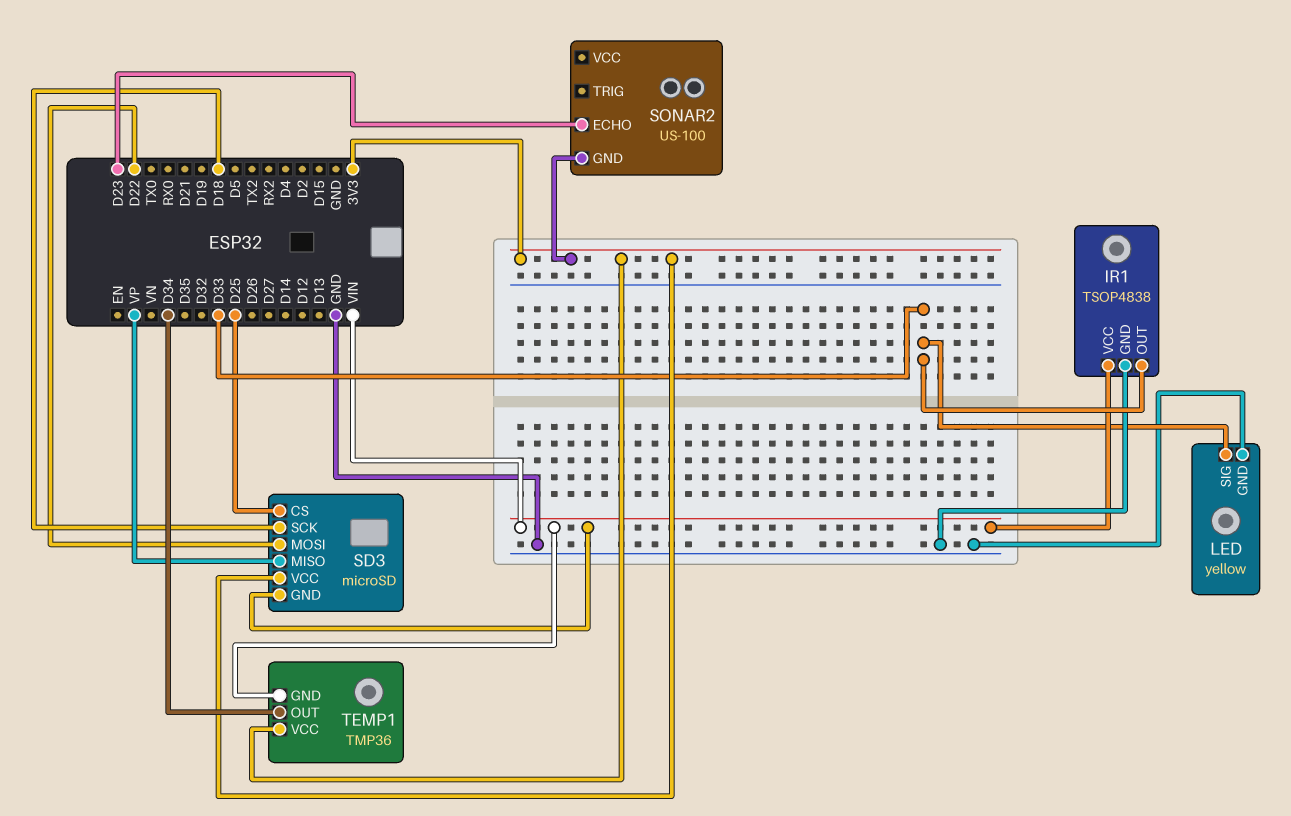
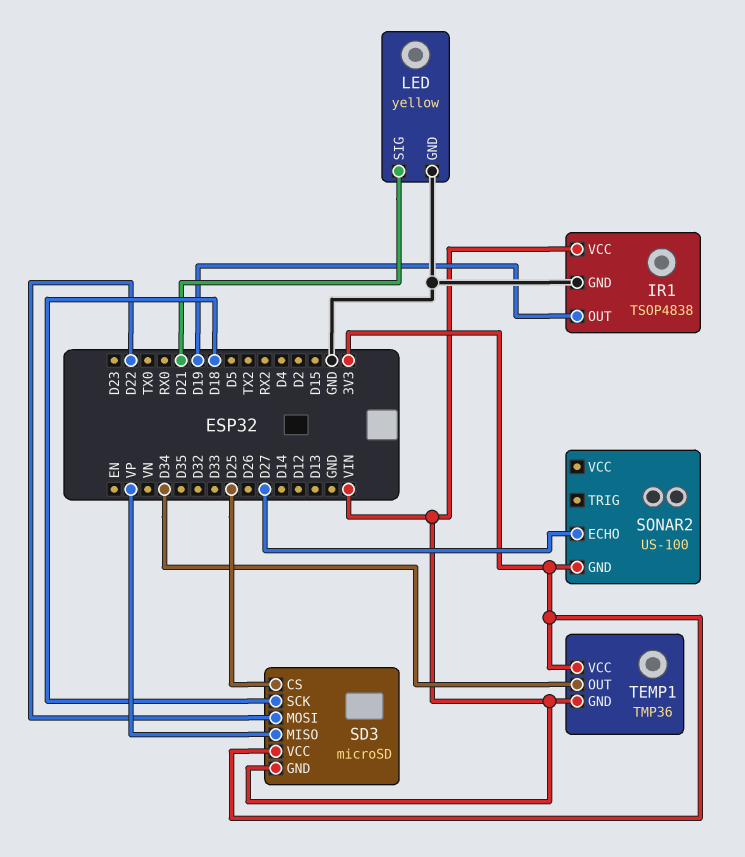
IR1 pin OUT: D33 -> D19
LED pin SIG: D33 -> D21
SONAR2 pin ECHO: D23 -> D27

